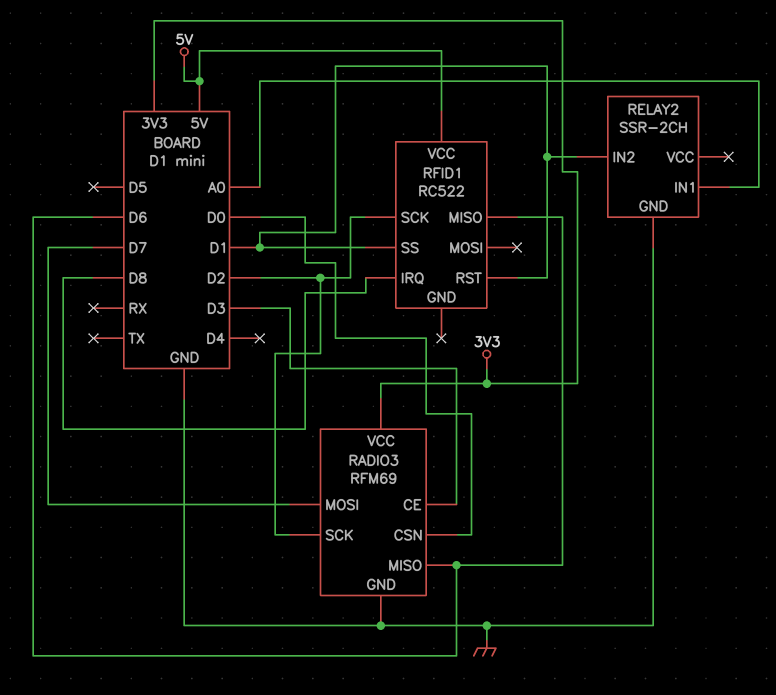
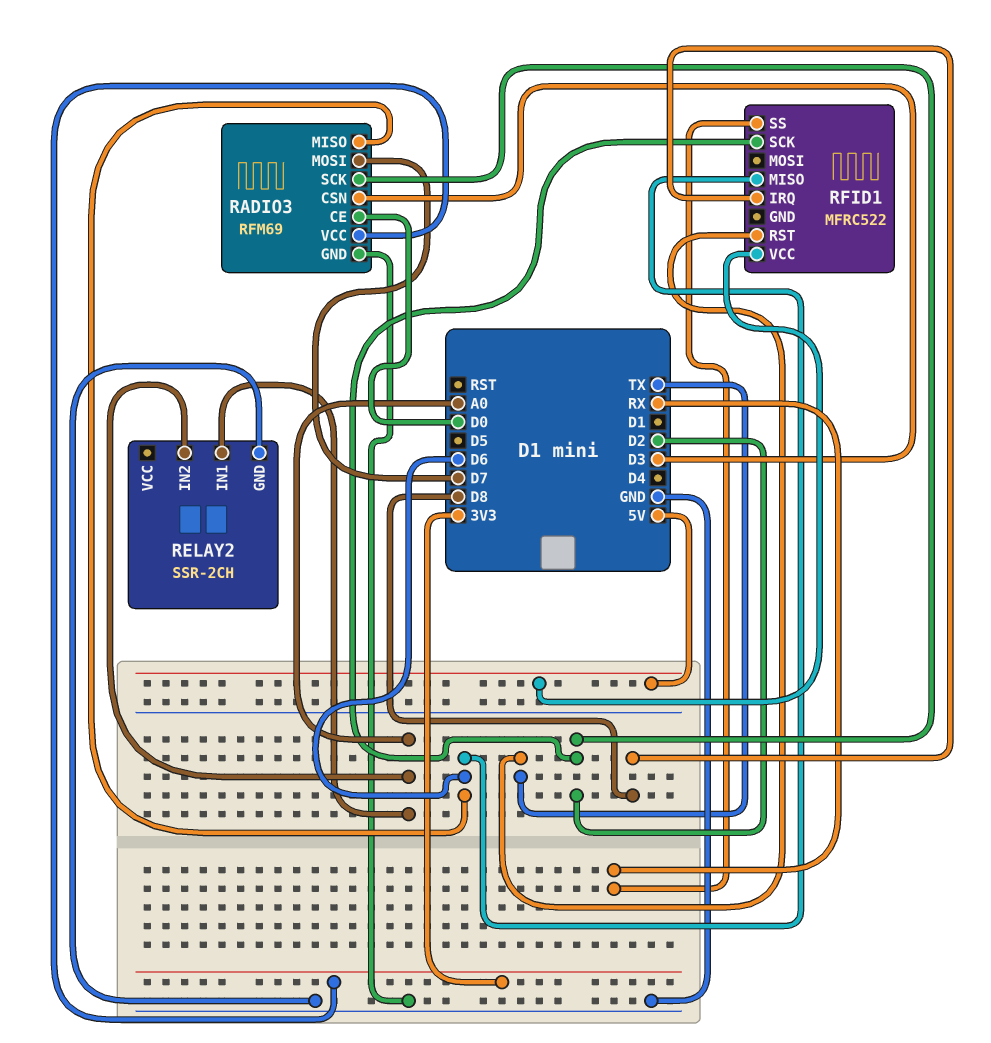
RADIO3 pin CE: D3 -> D0
RADIO3 pin CSN: D0 -> D3
RELAY2 pin IN2: D1 -> A0
RFID1: RC522 -> MFRC522
RFID1 pin RST: D1 -> TX
RFID1 pin SS: D1 -> RX

